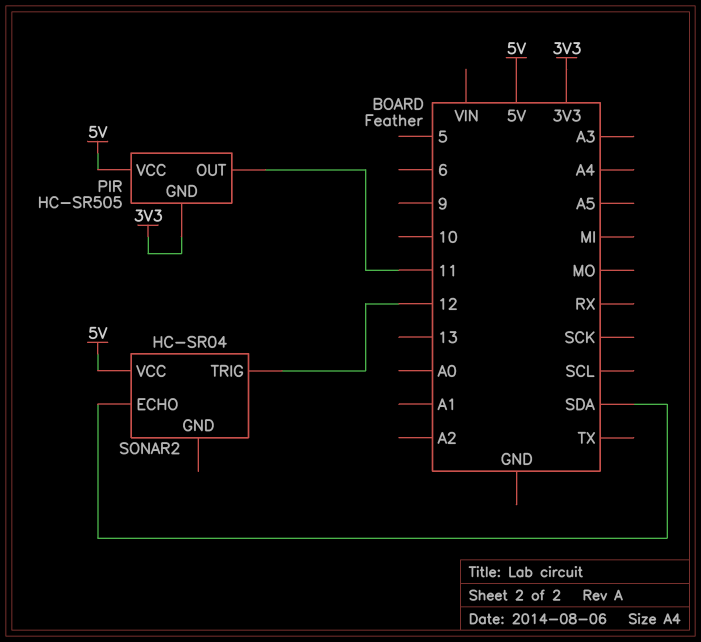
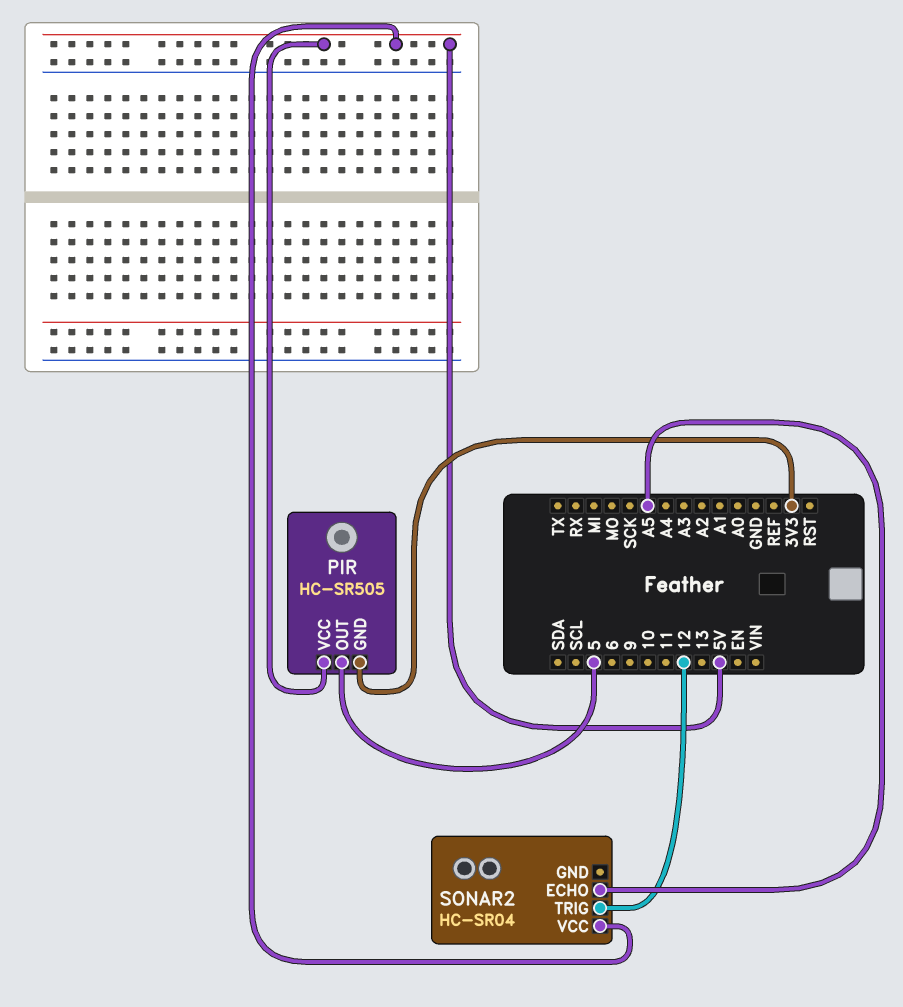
PIR pin OUT: 11 -> 5
SONAR2 pin ECHO: SDA -> A5

